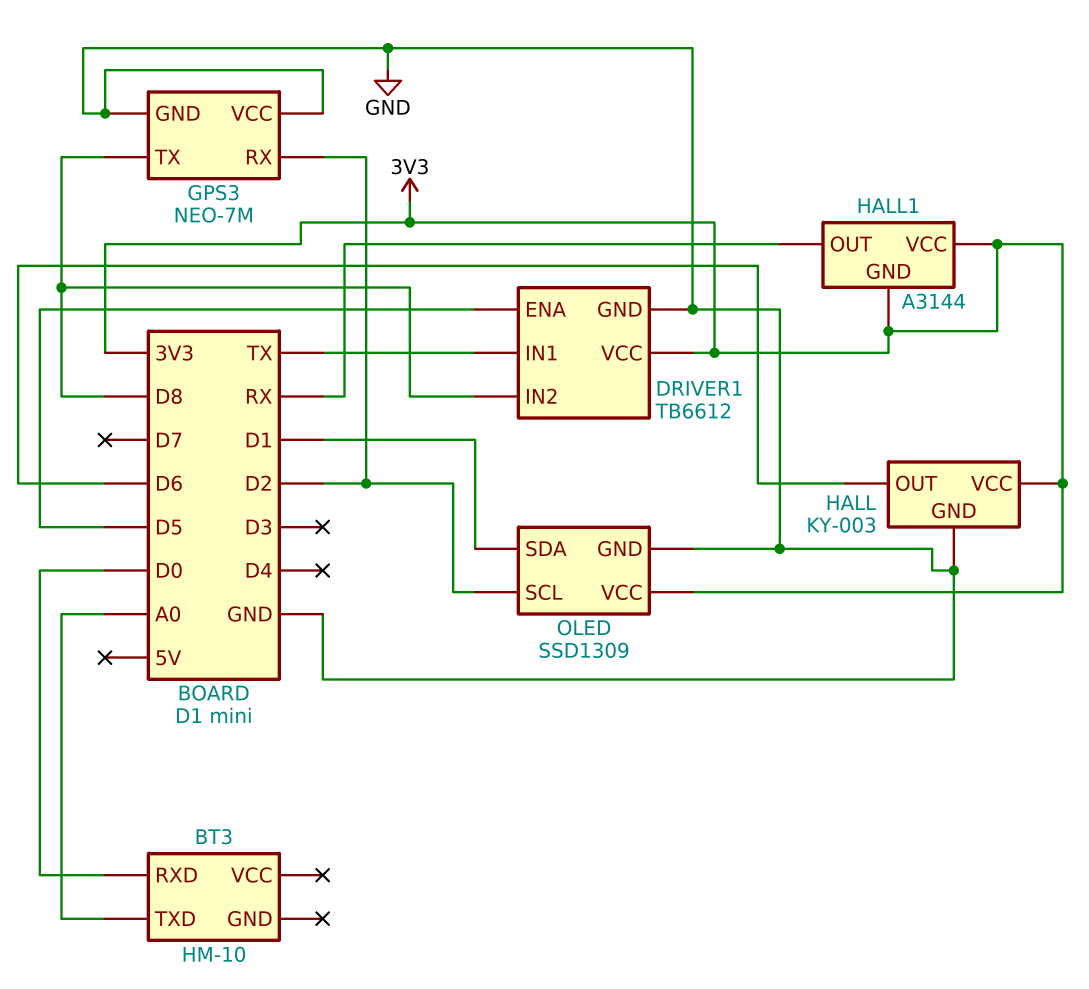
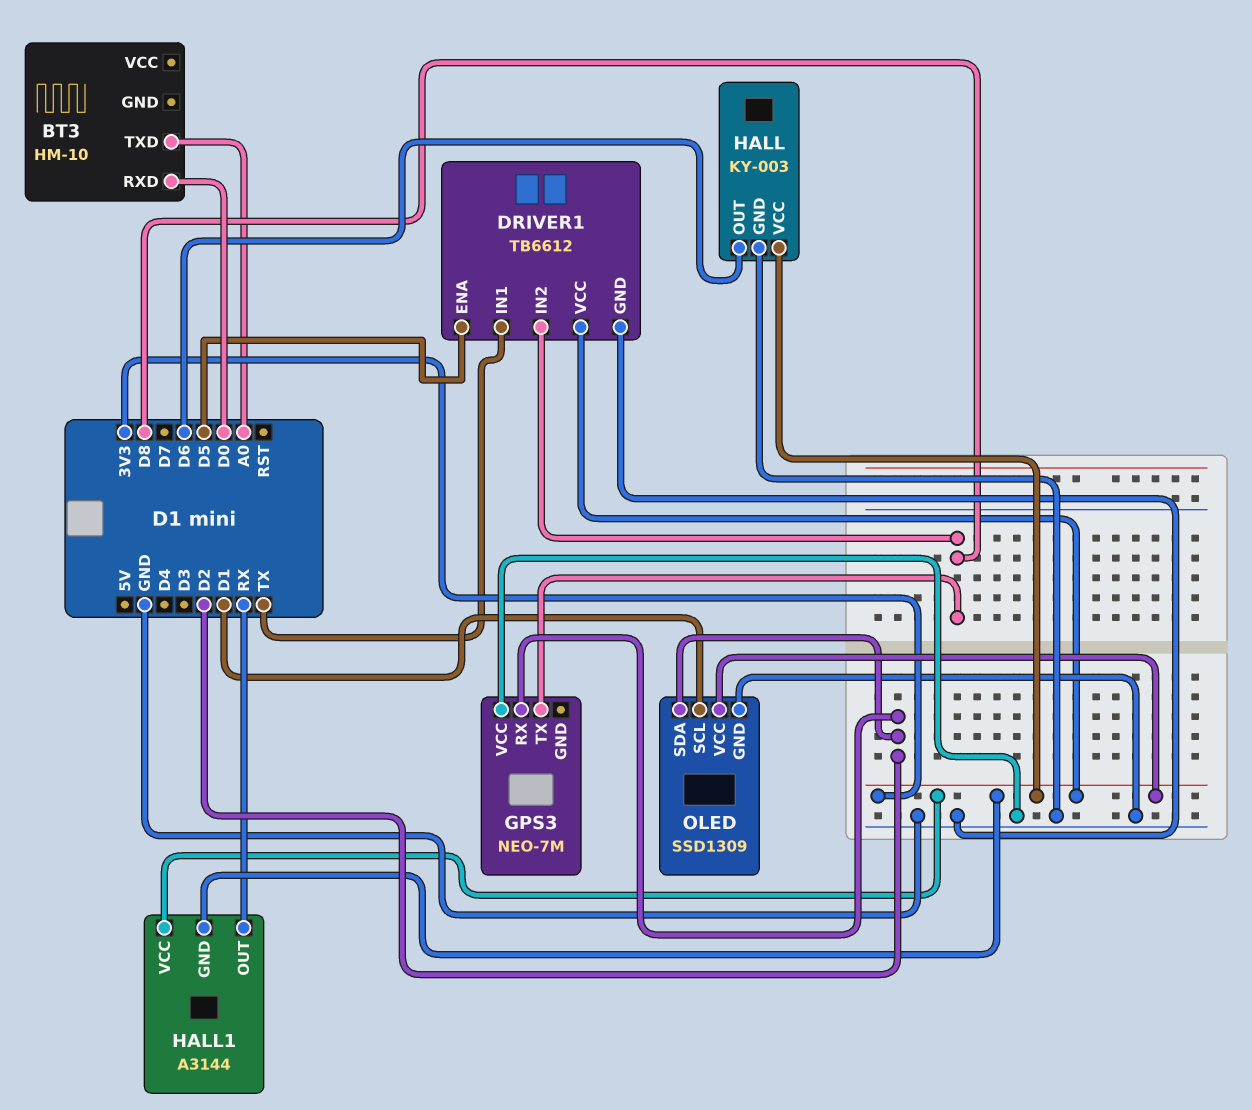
GPS3 pin GND: GND -> none
OLED pin SCL: D2 -> D1
OLED pin SDA: D1 -> D2

